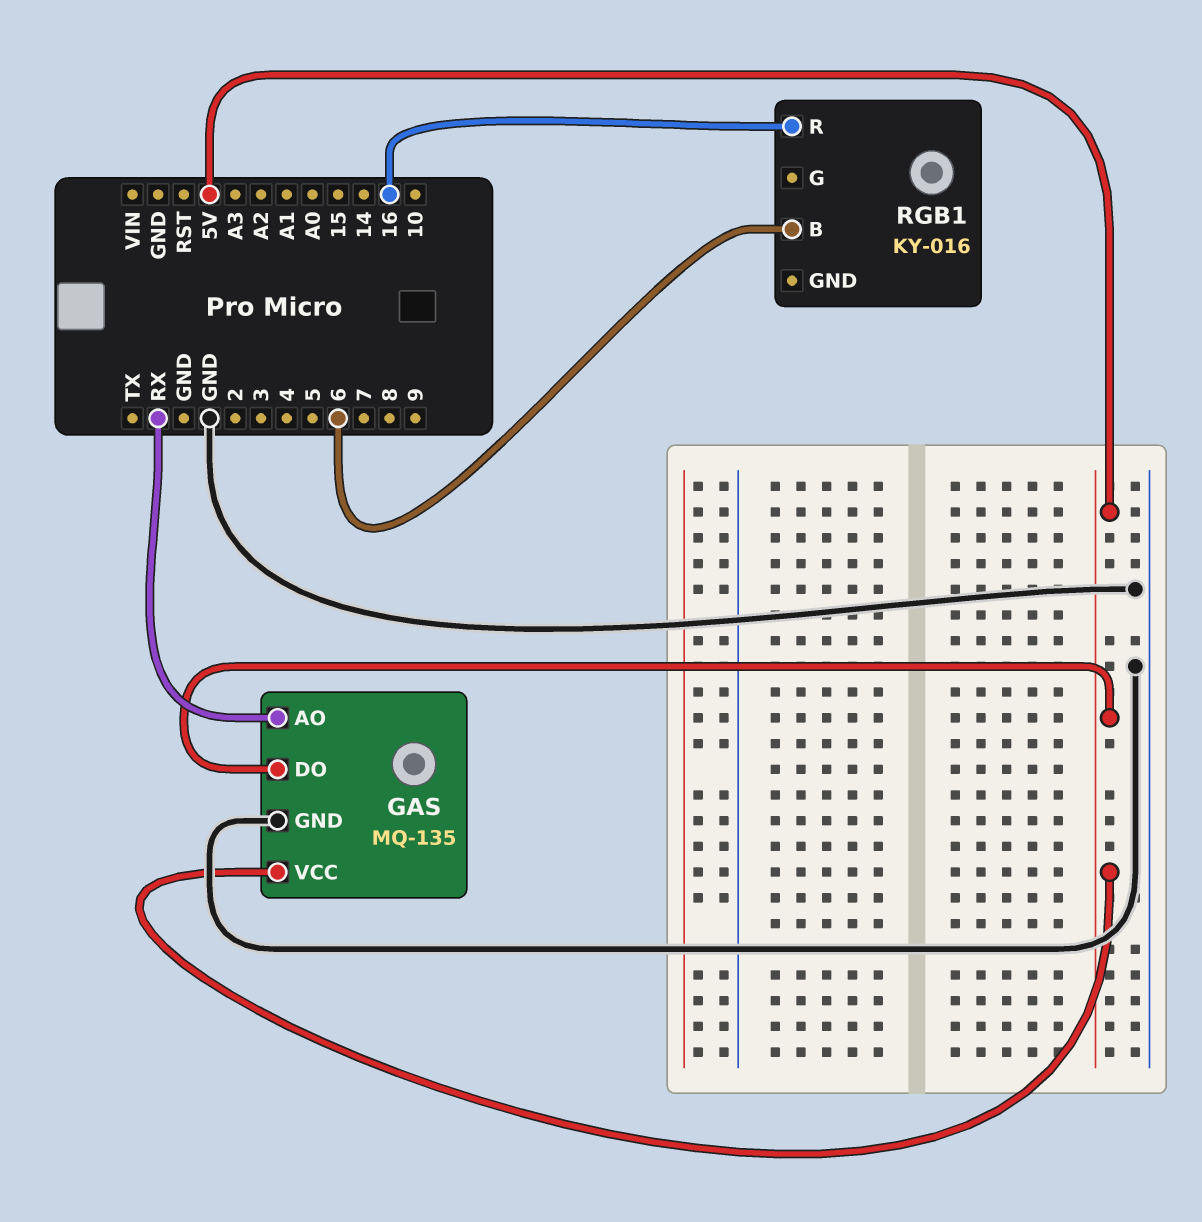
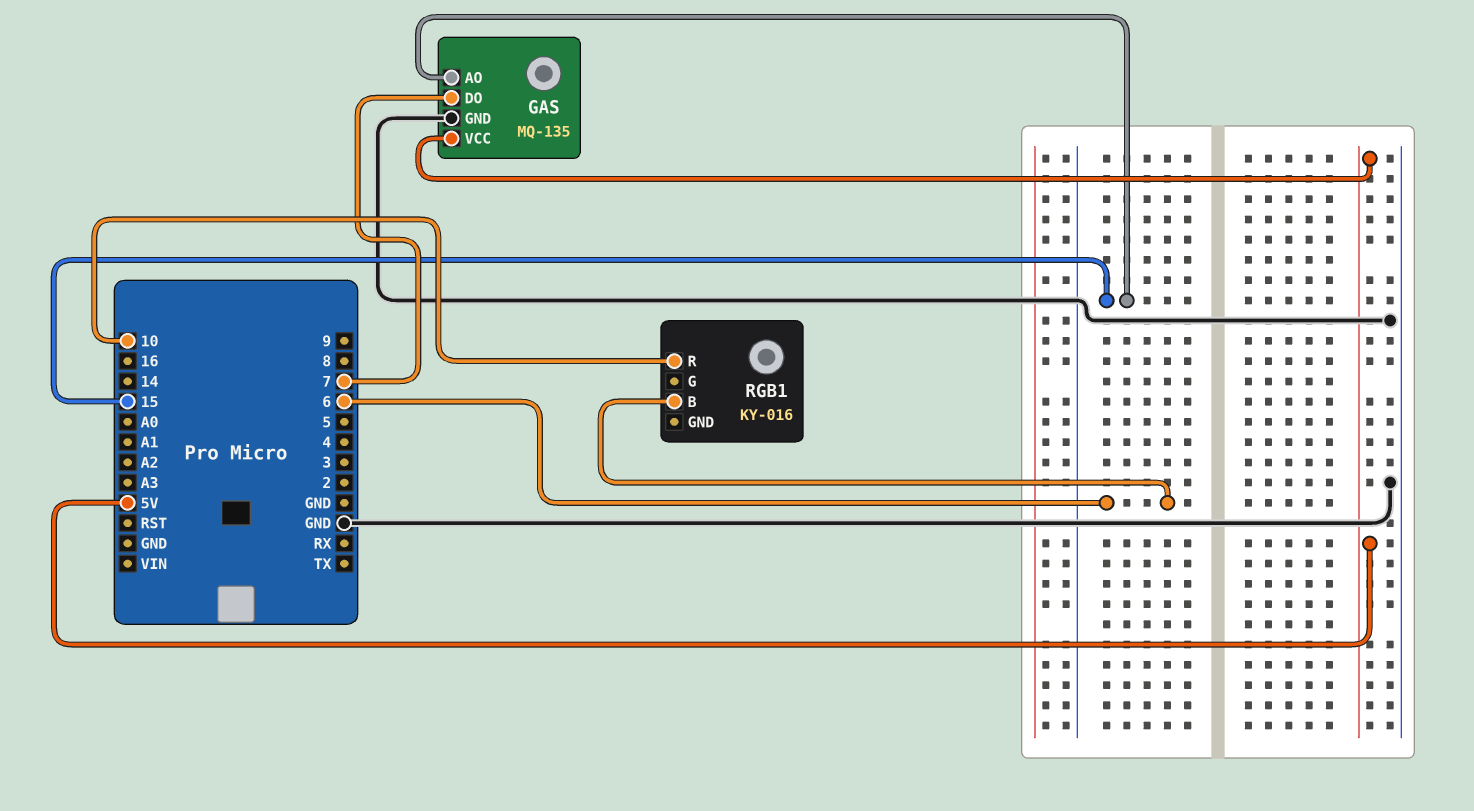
GAS pin AO: RX -> 15
GAS pin DO: 5V -> 7
RGB1 pin R: 16 -> 10

